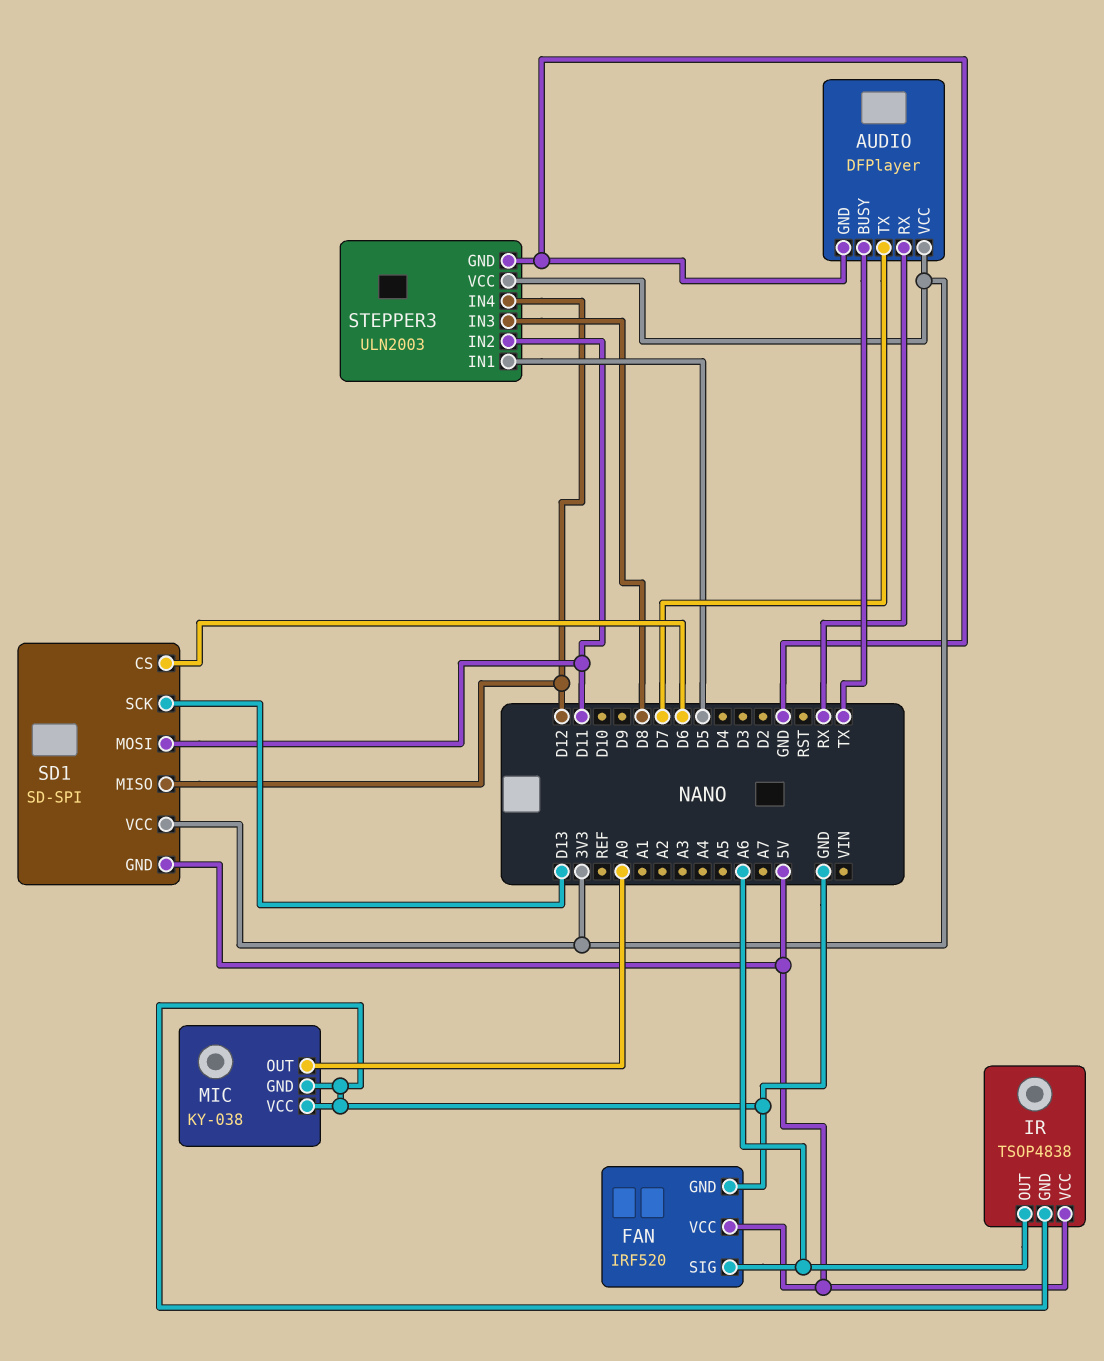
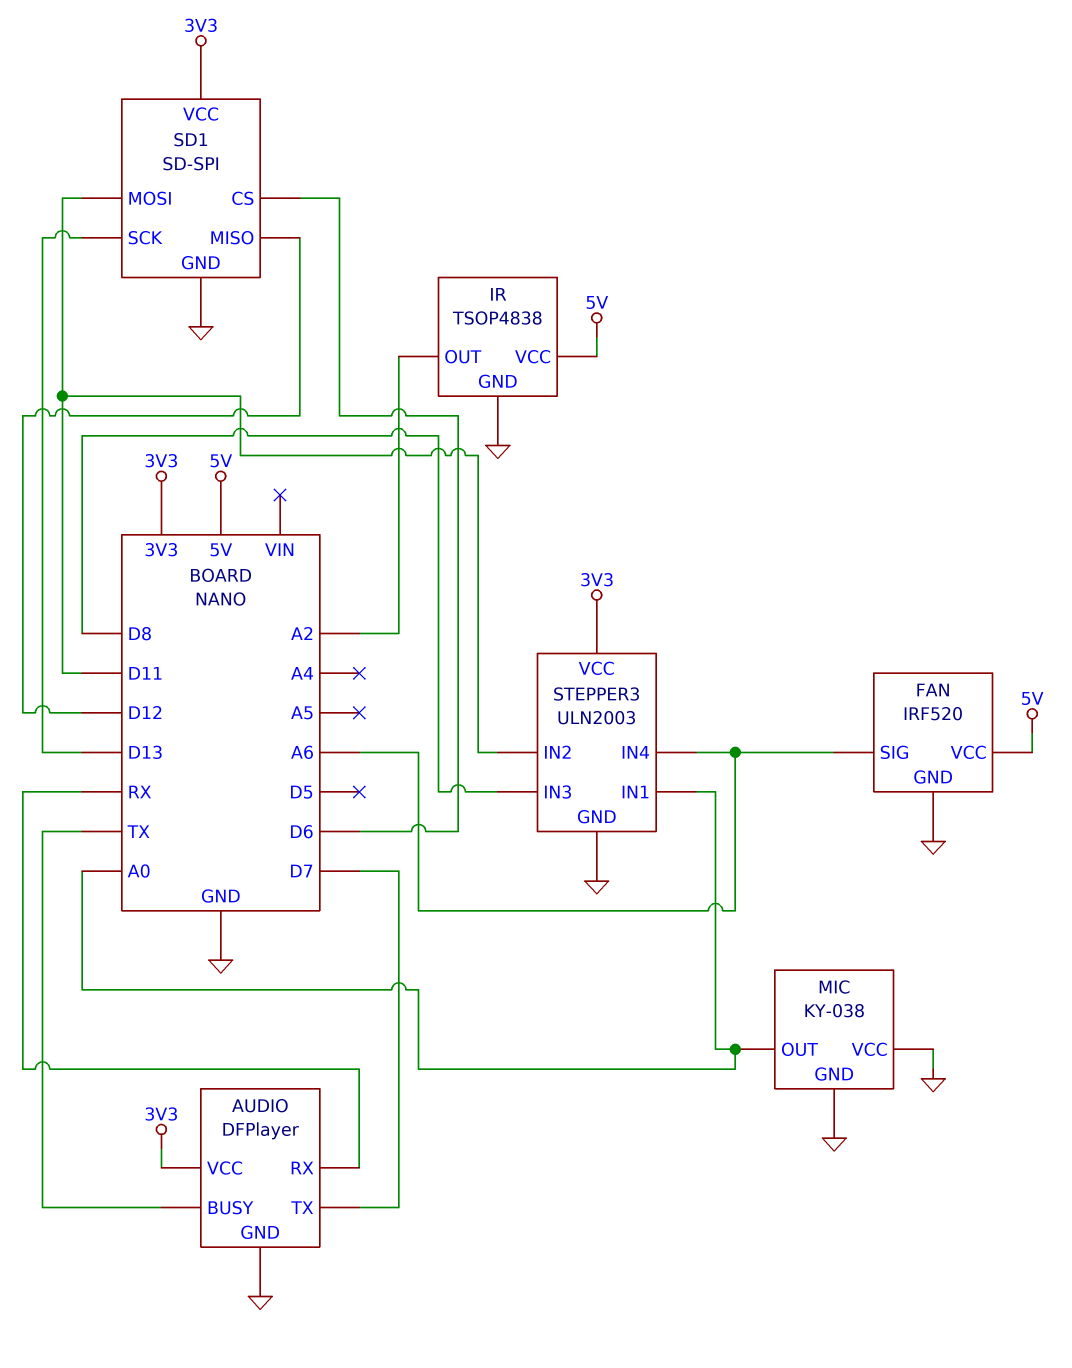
IR pin OUT: A6 -> A2
SD1 pin GND: 5V -> GND
STEPPER3 pin IN1: D5 -> A0
STEPPER3 pin IN4: D12 -> A6

